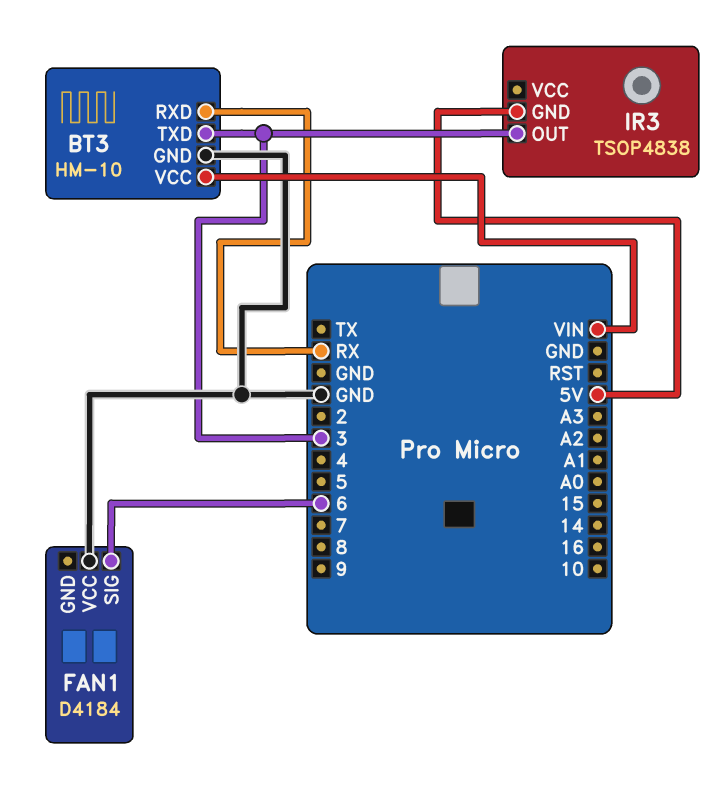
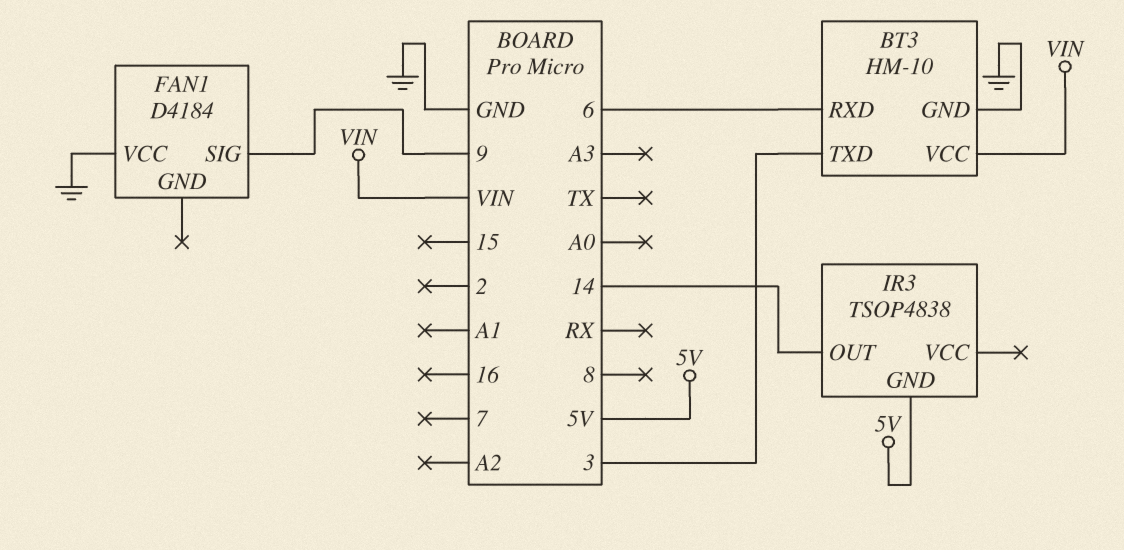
BT3 pin RXD: RX -> 6
FAN1 pin SIG: 6 -> 9
IR3 pin OUT: 3 -> 14

